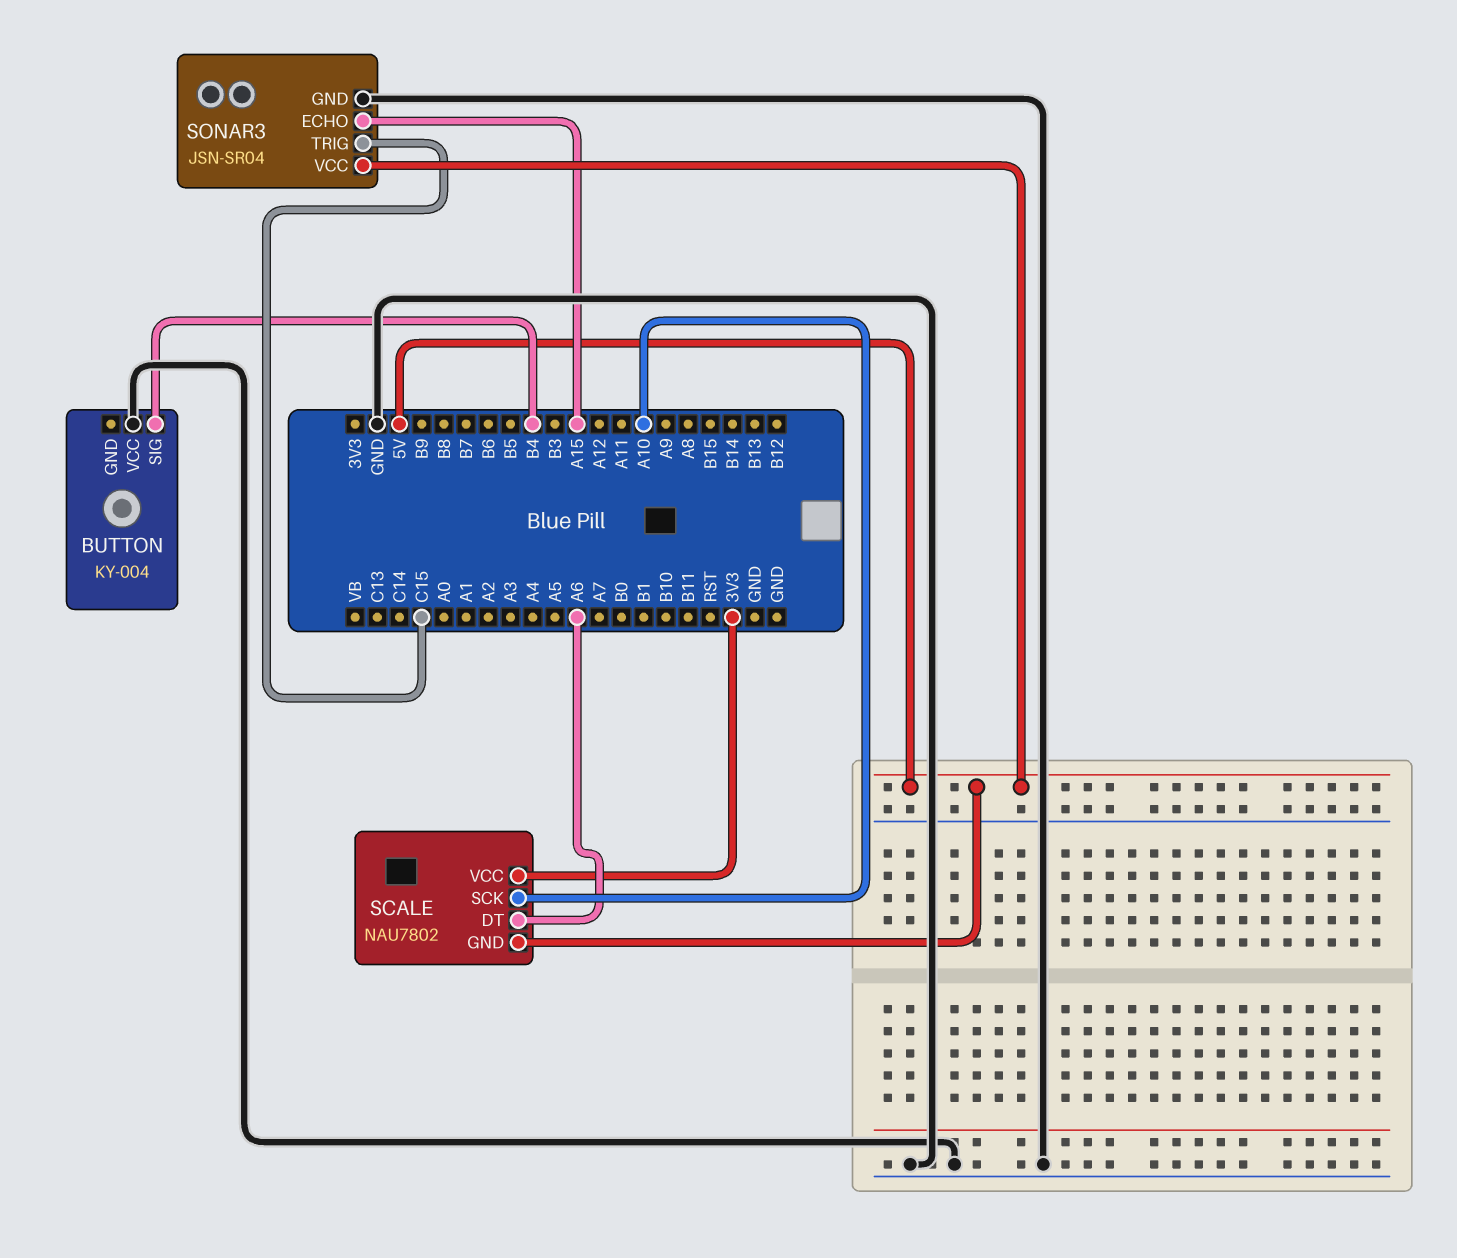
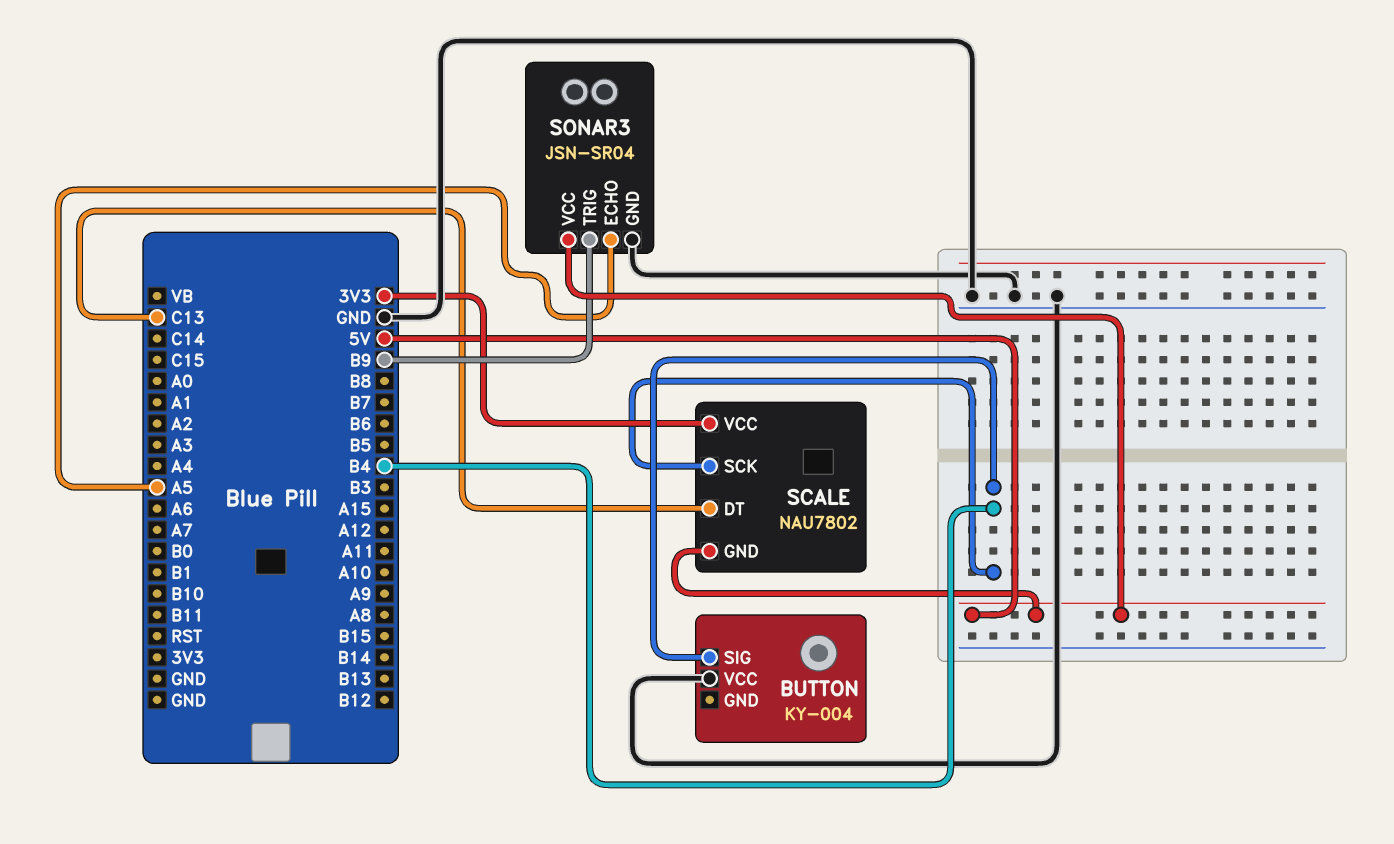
SCALE pin DT: A6 -> C13
SCALE pin SCK: A10 -> B4
SONAR3 pin ECHO: A15 -> A5
SONAR3 pin TRIG: C15 -> B9

